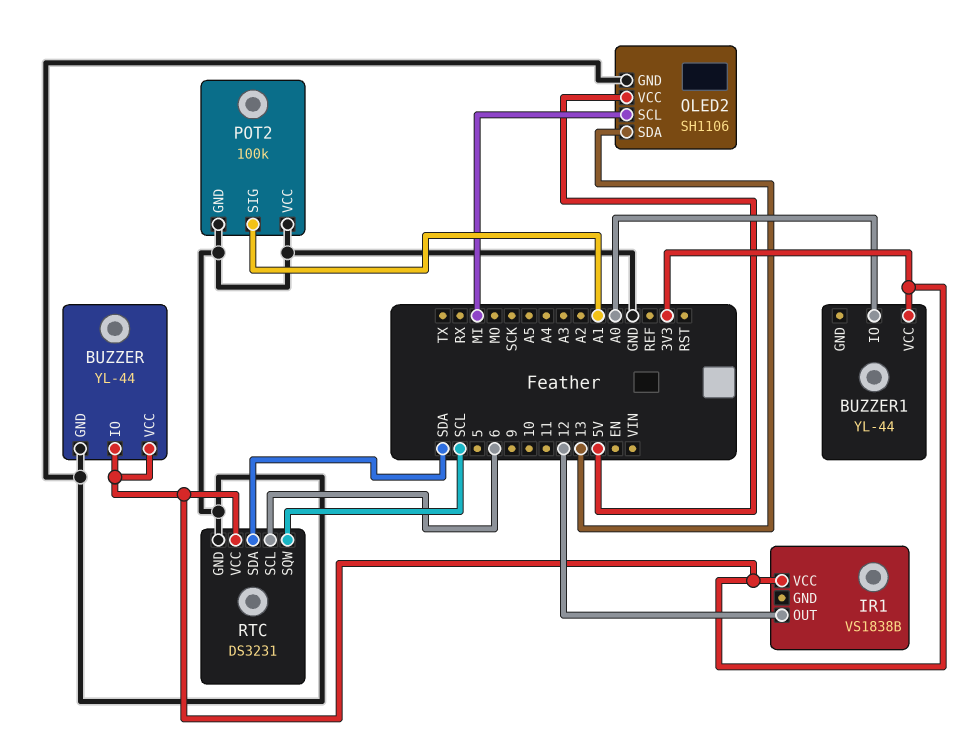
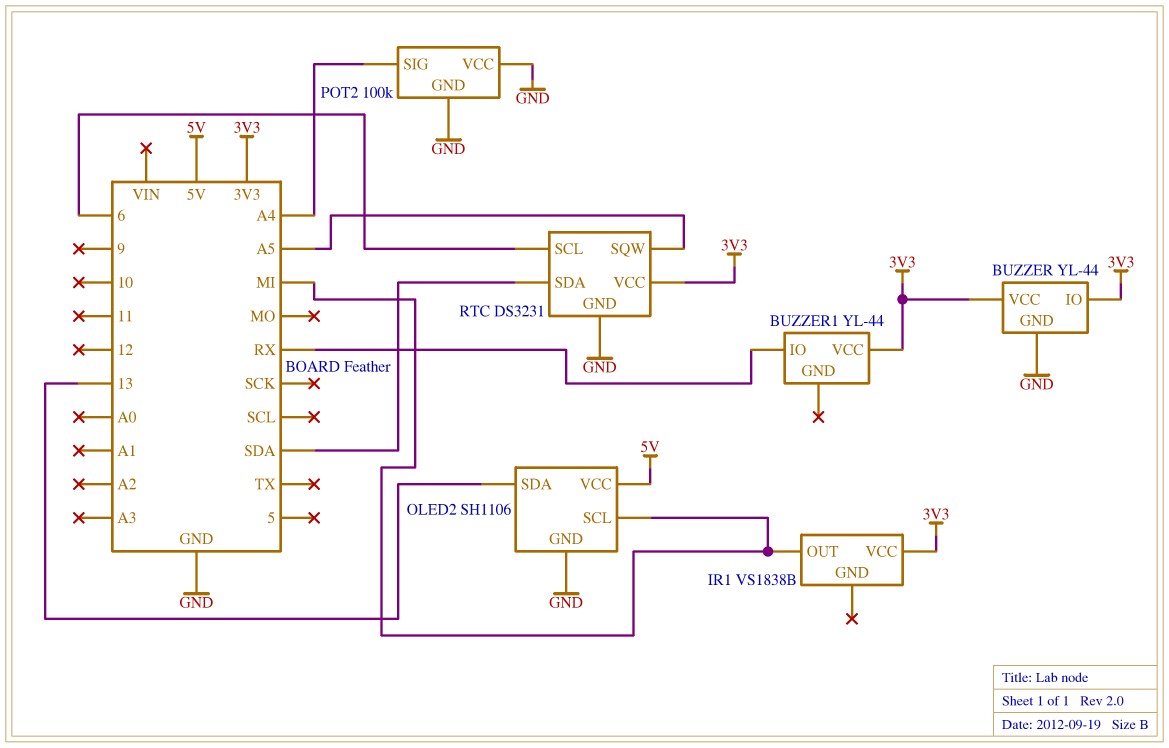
BUZZER1 pin IO: A0 -> RX
IR1 pin OUT: 12 -> MI
POT2 pin SIG: A1 -> A4
RTC pin SQW: SCL -> A5

